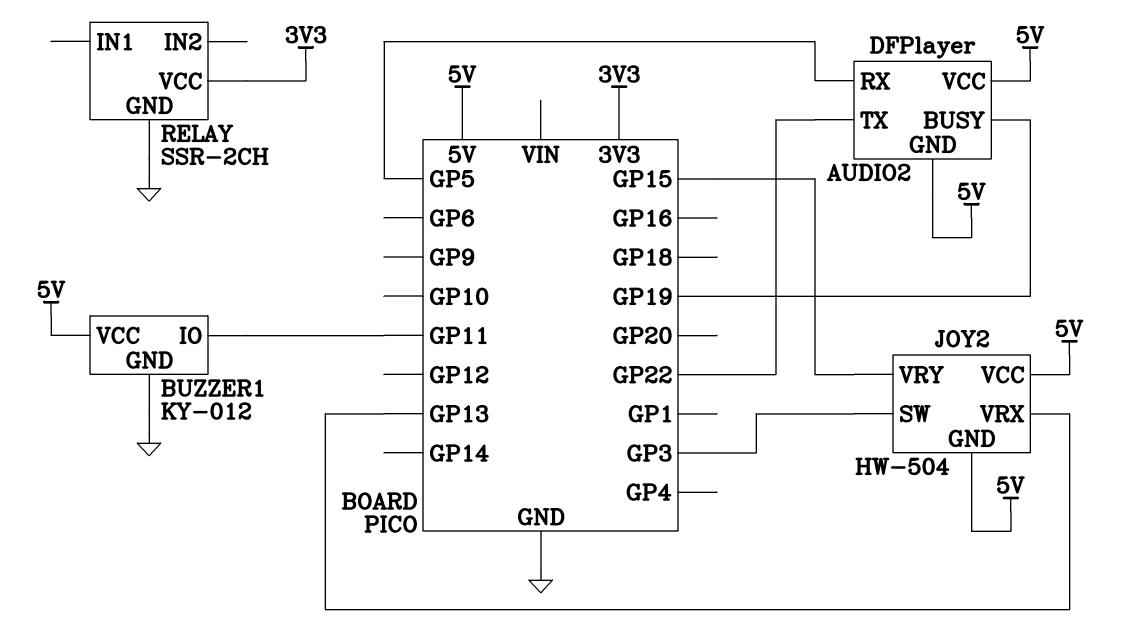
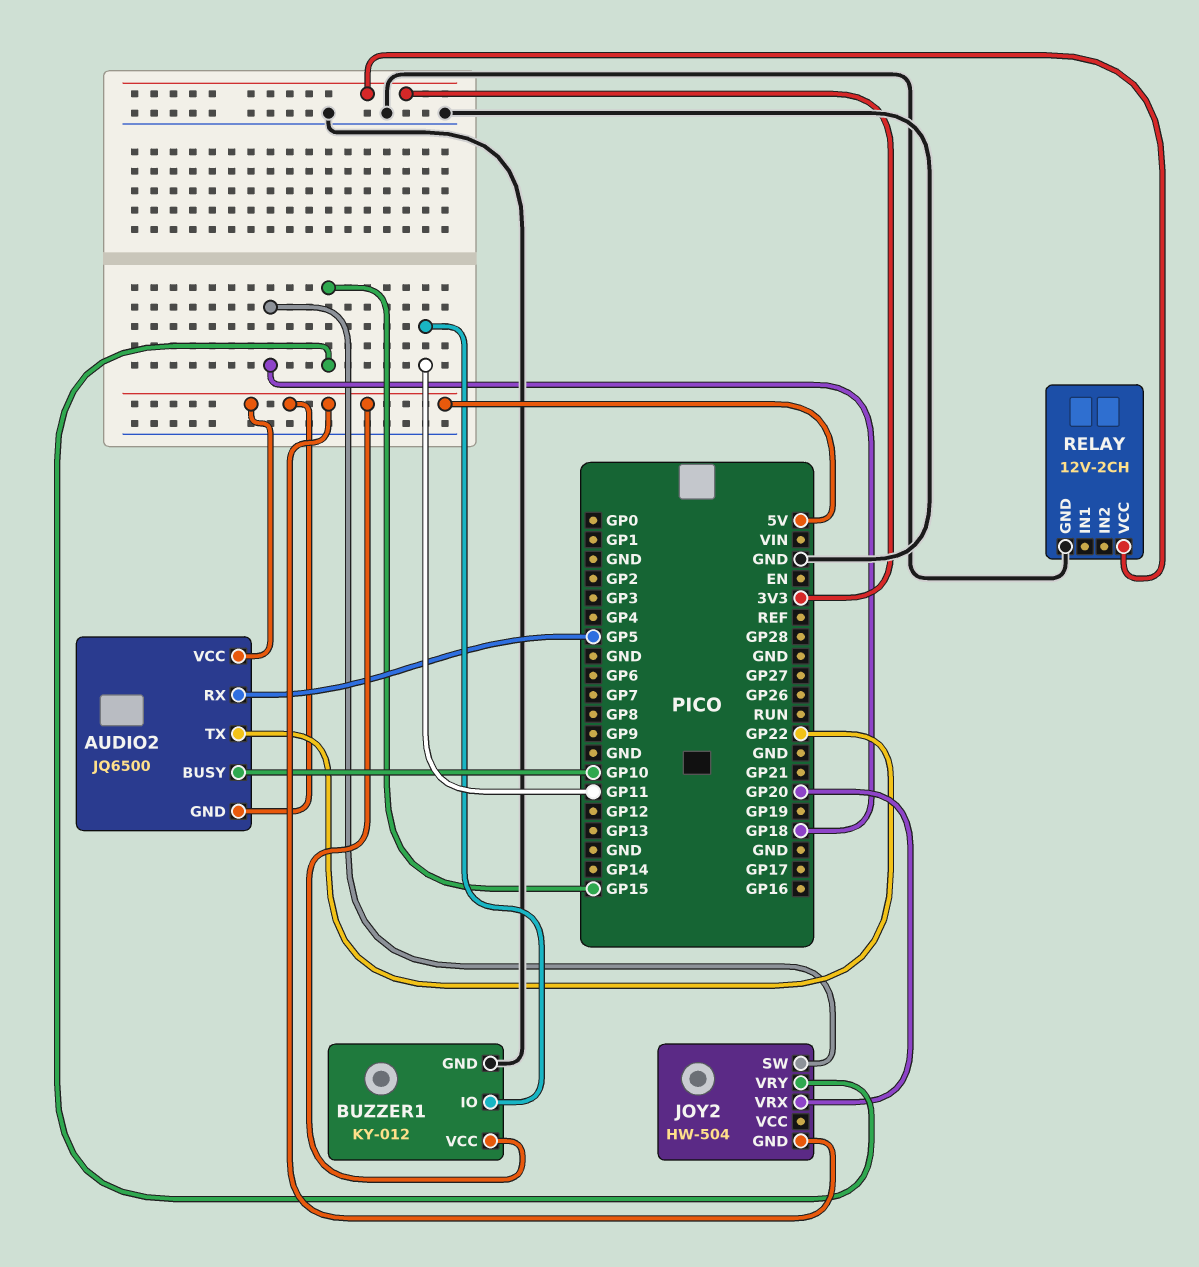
AUDIO2: DFPlayer -> JQ6500
AUDIO2 pin BUSY: GP19 -> GP10
JOY2 pin SW: GP3 -> GP18
JOY2 pin VCC: 5V -> none
JOY2 pin VRX: GP13 -> GP20
RELAY: SSR-2CH -> 12V-2CH

